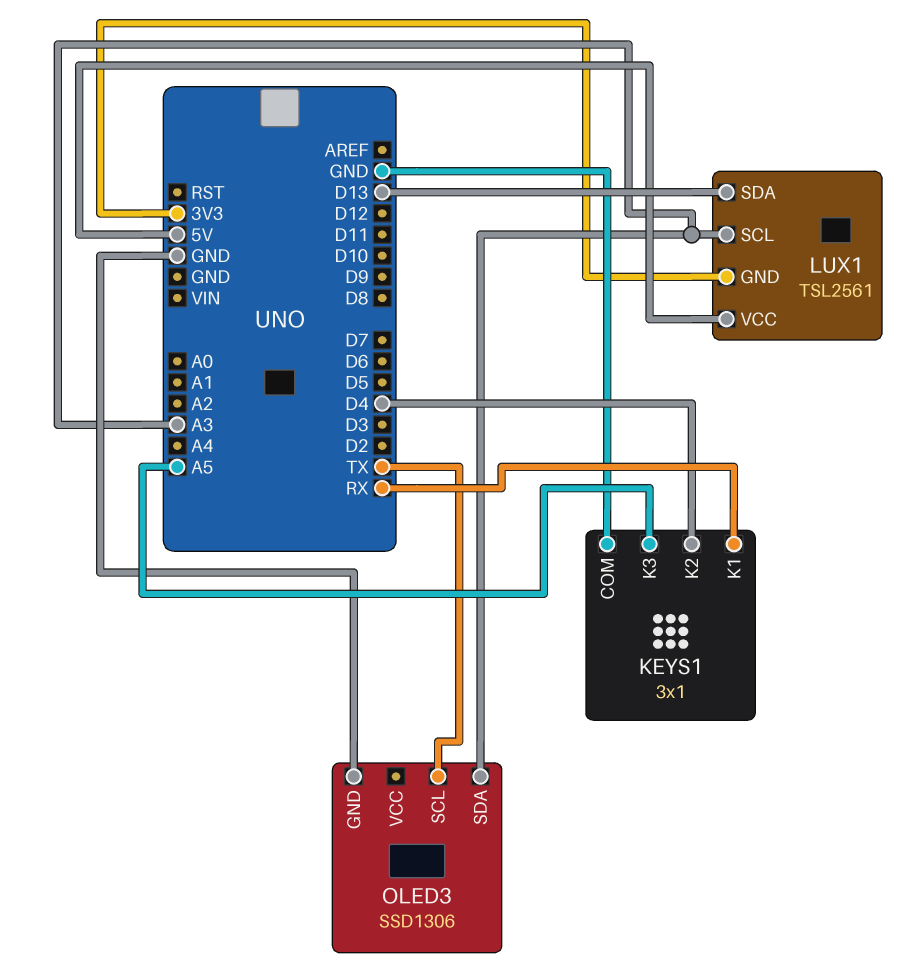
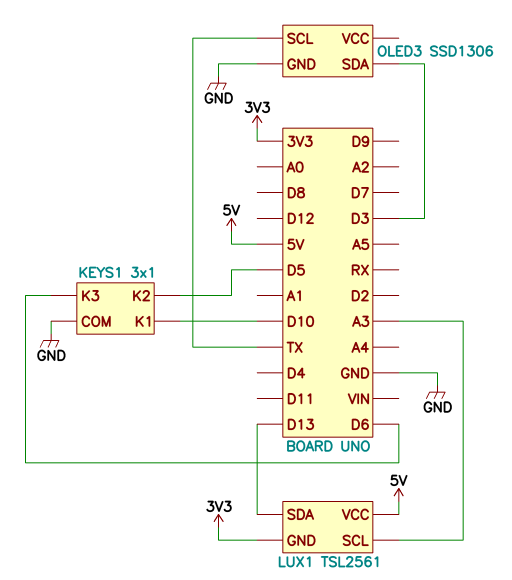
KEYS1 pin K1: RX -> D10
KEYS1 pin K2: D4 -> D5
KEYS1 pin K3: A5 -> D6
OLED3 pin SDA: A3 -> D3

